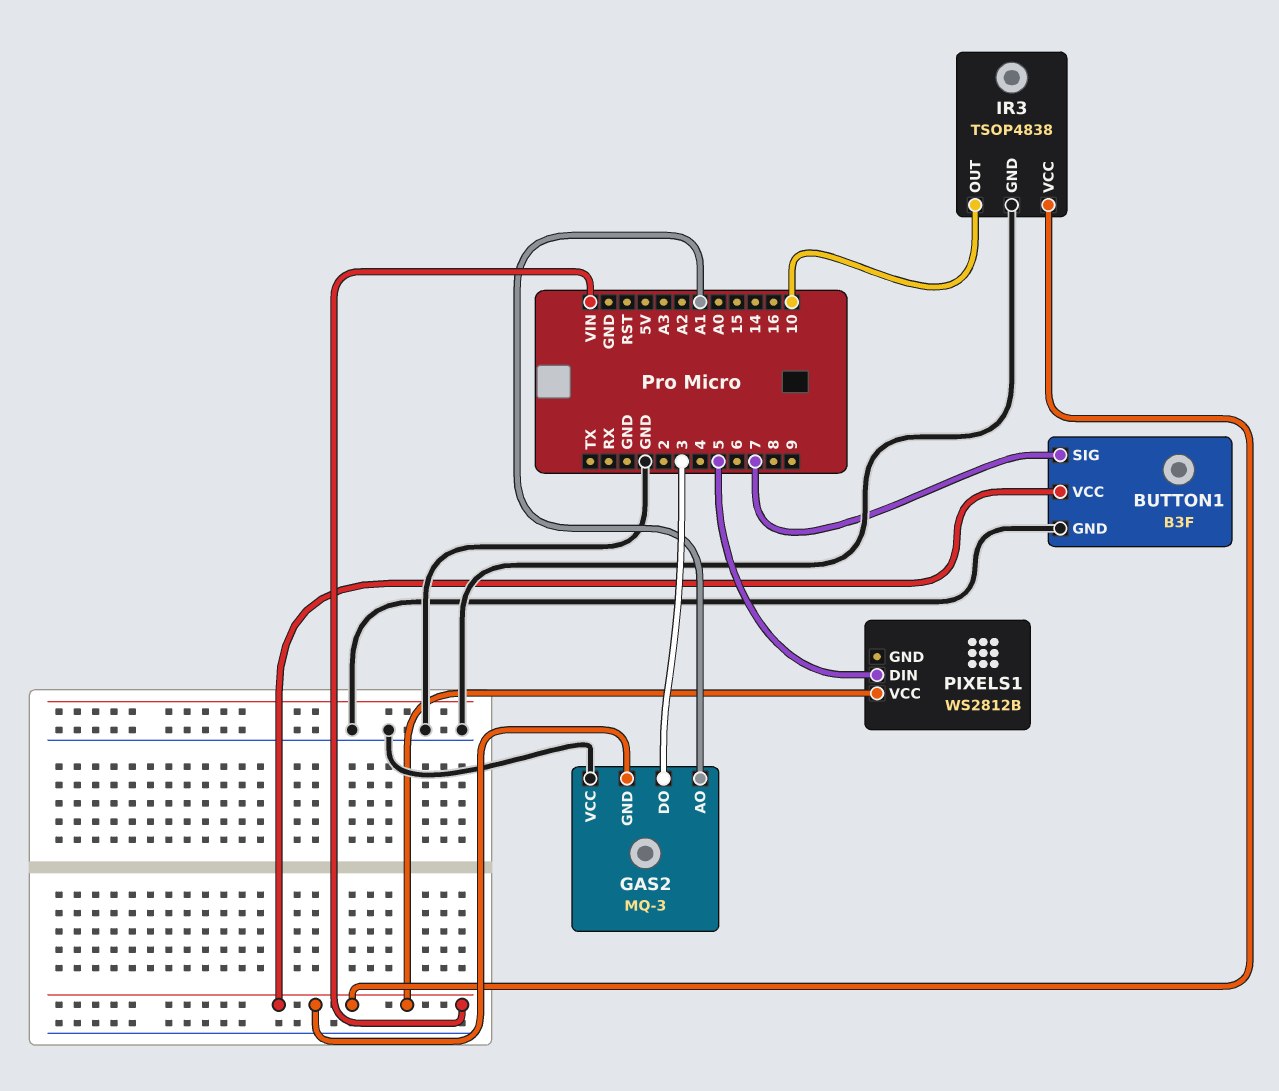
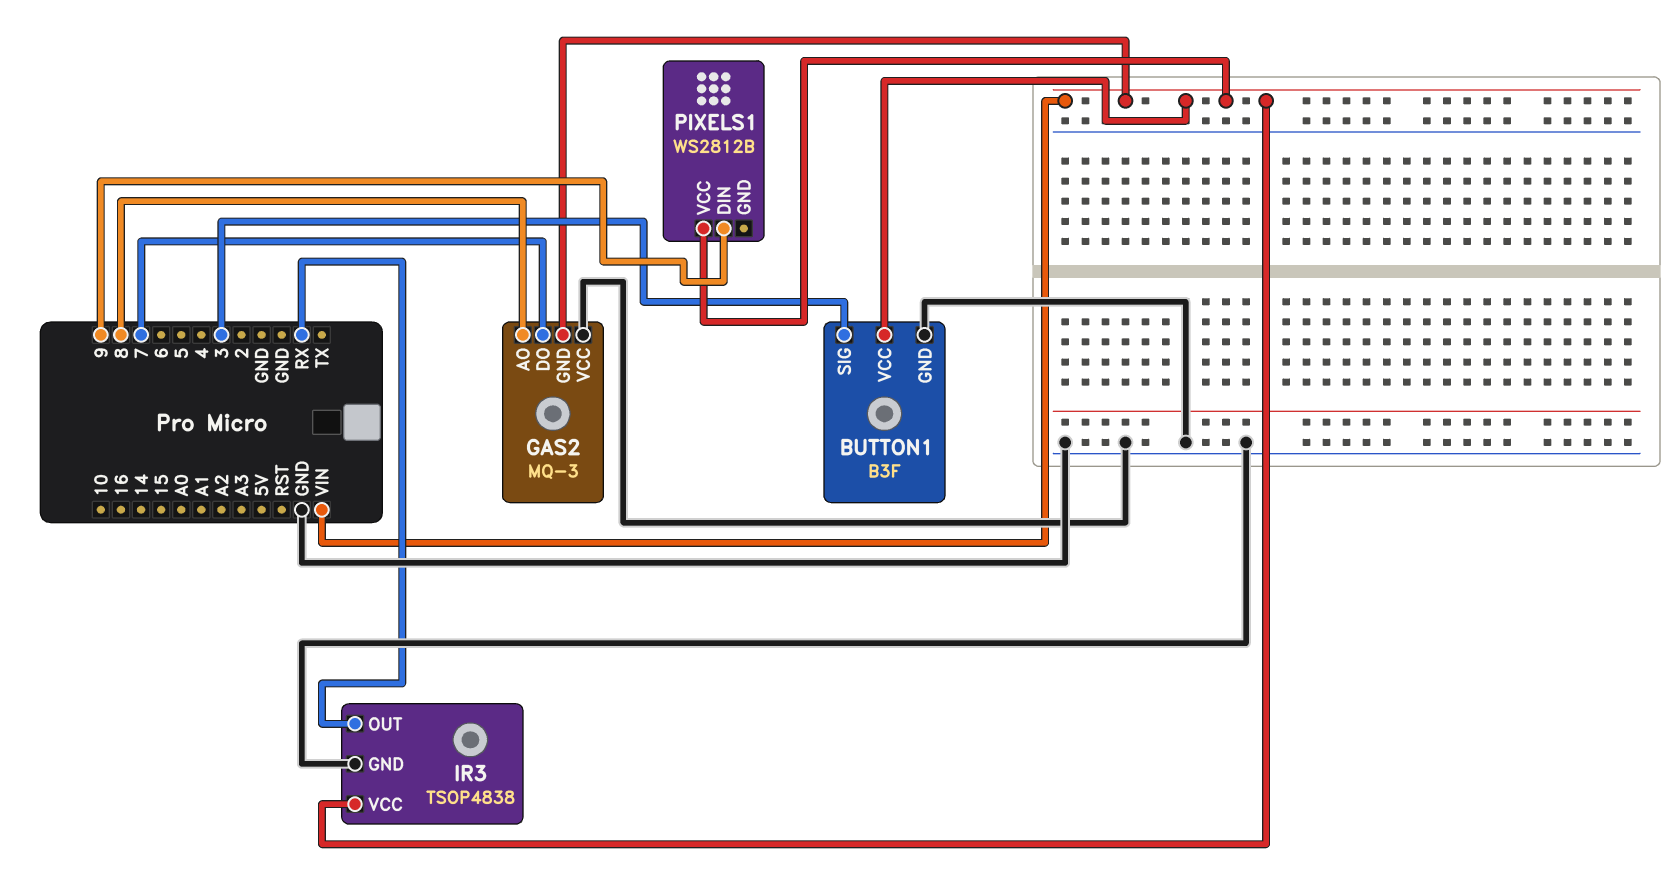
BUTTON1 pin SIG: 7 -> 3
GAS2 pin AO: A1 -> 8
GAS2 pin DO: 3 -> 7
IR3 pin OUT: 10 -> RX
PIXELS1 pin DIN: 5 -> 9

